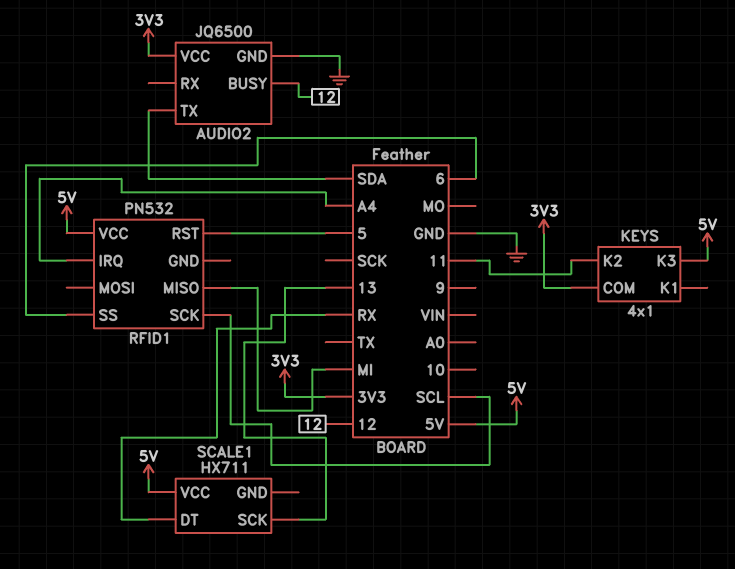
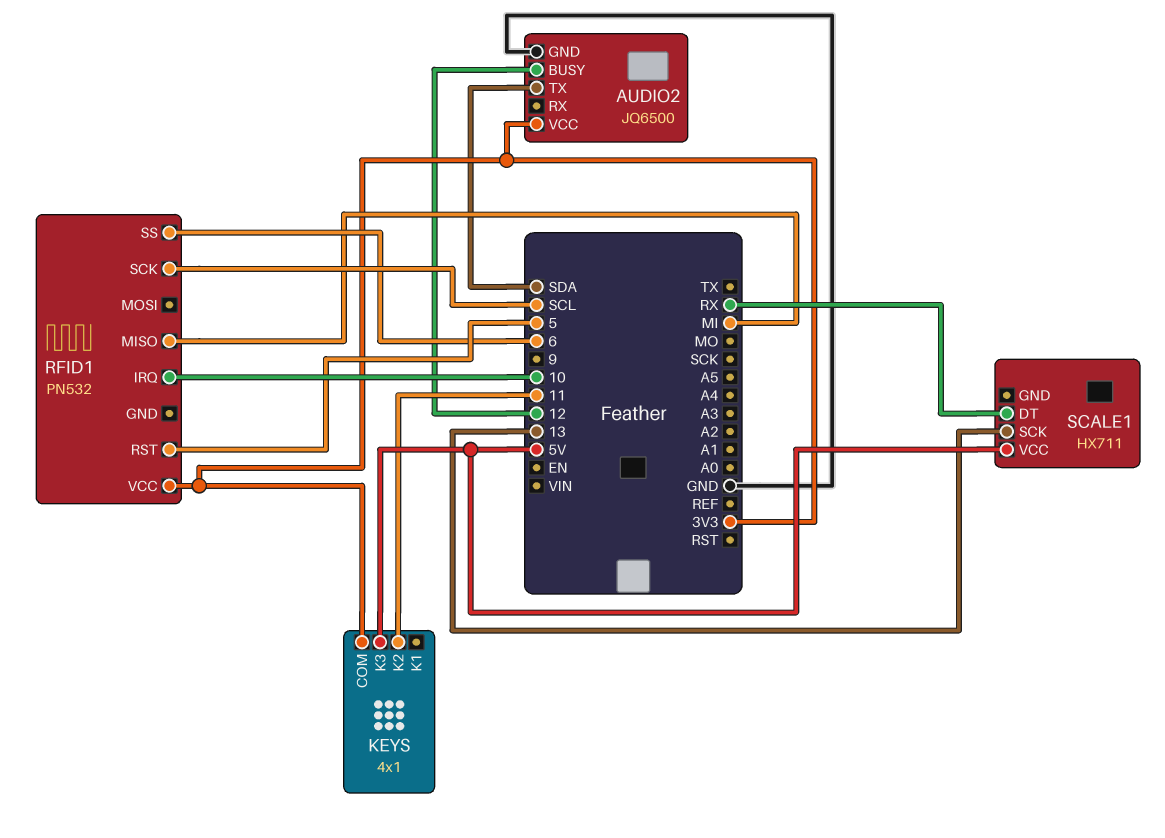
RFID1 pin IRQ: A4 -> 10
RFID1 pin VCC: 5V -> 3V3

